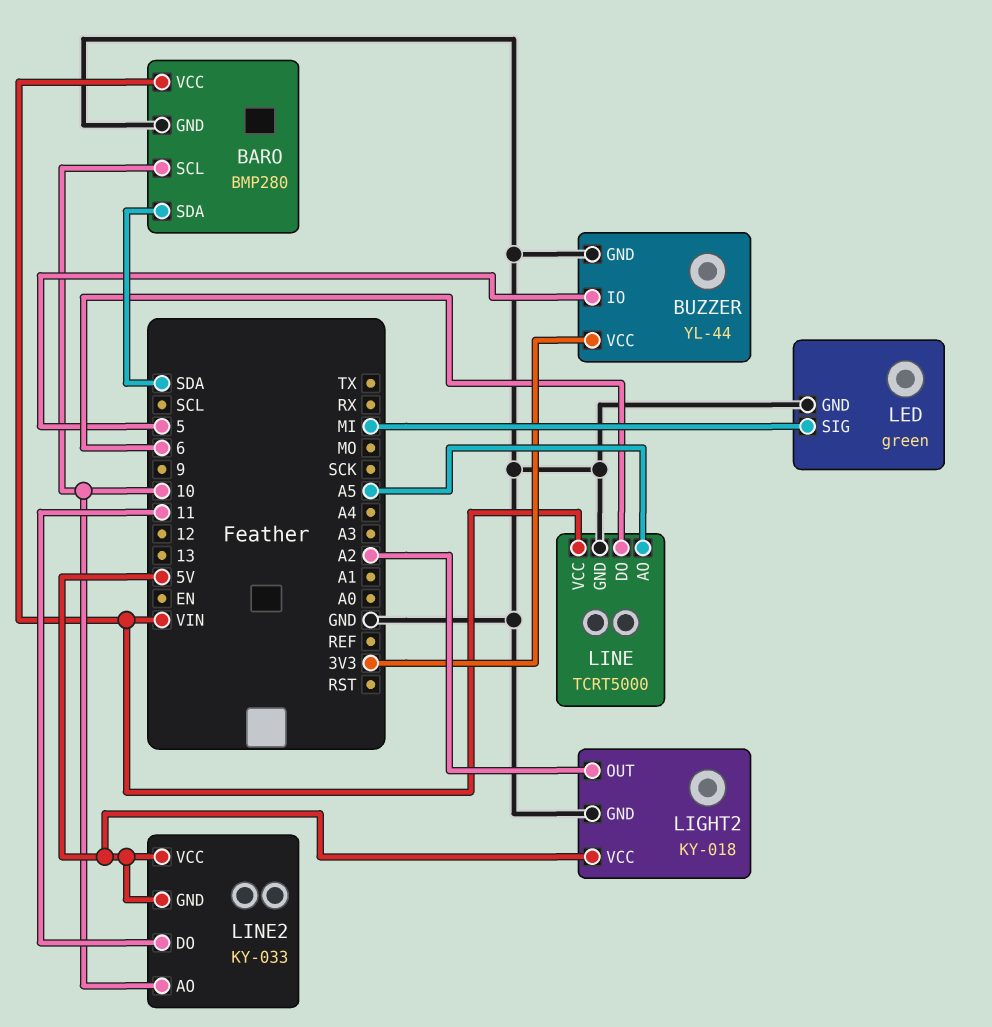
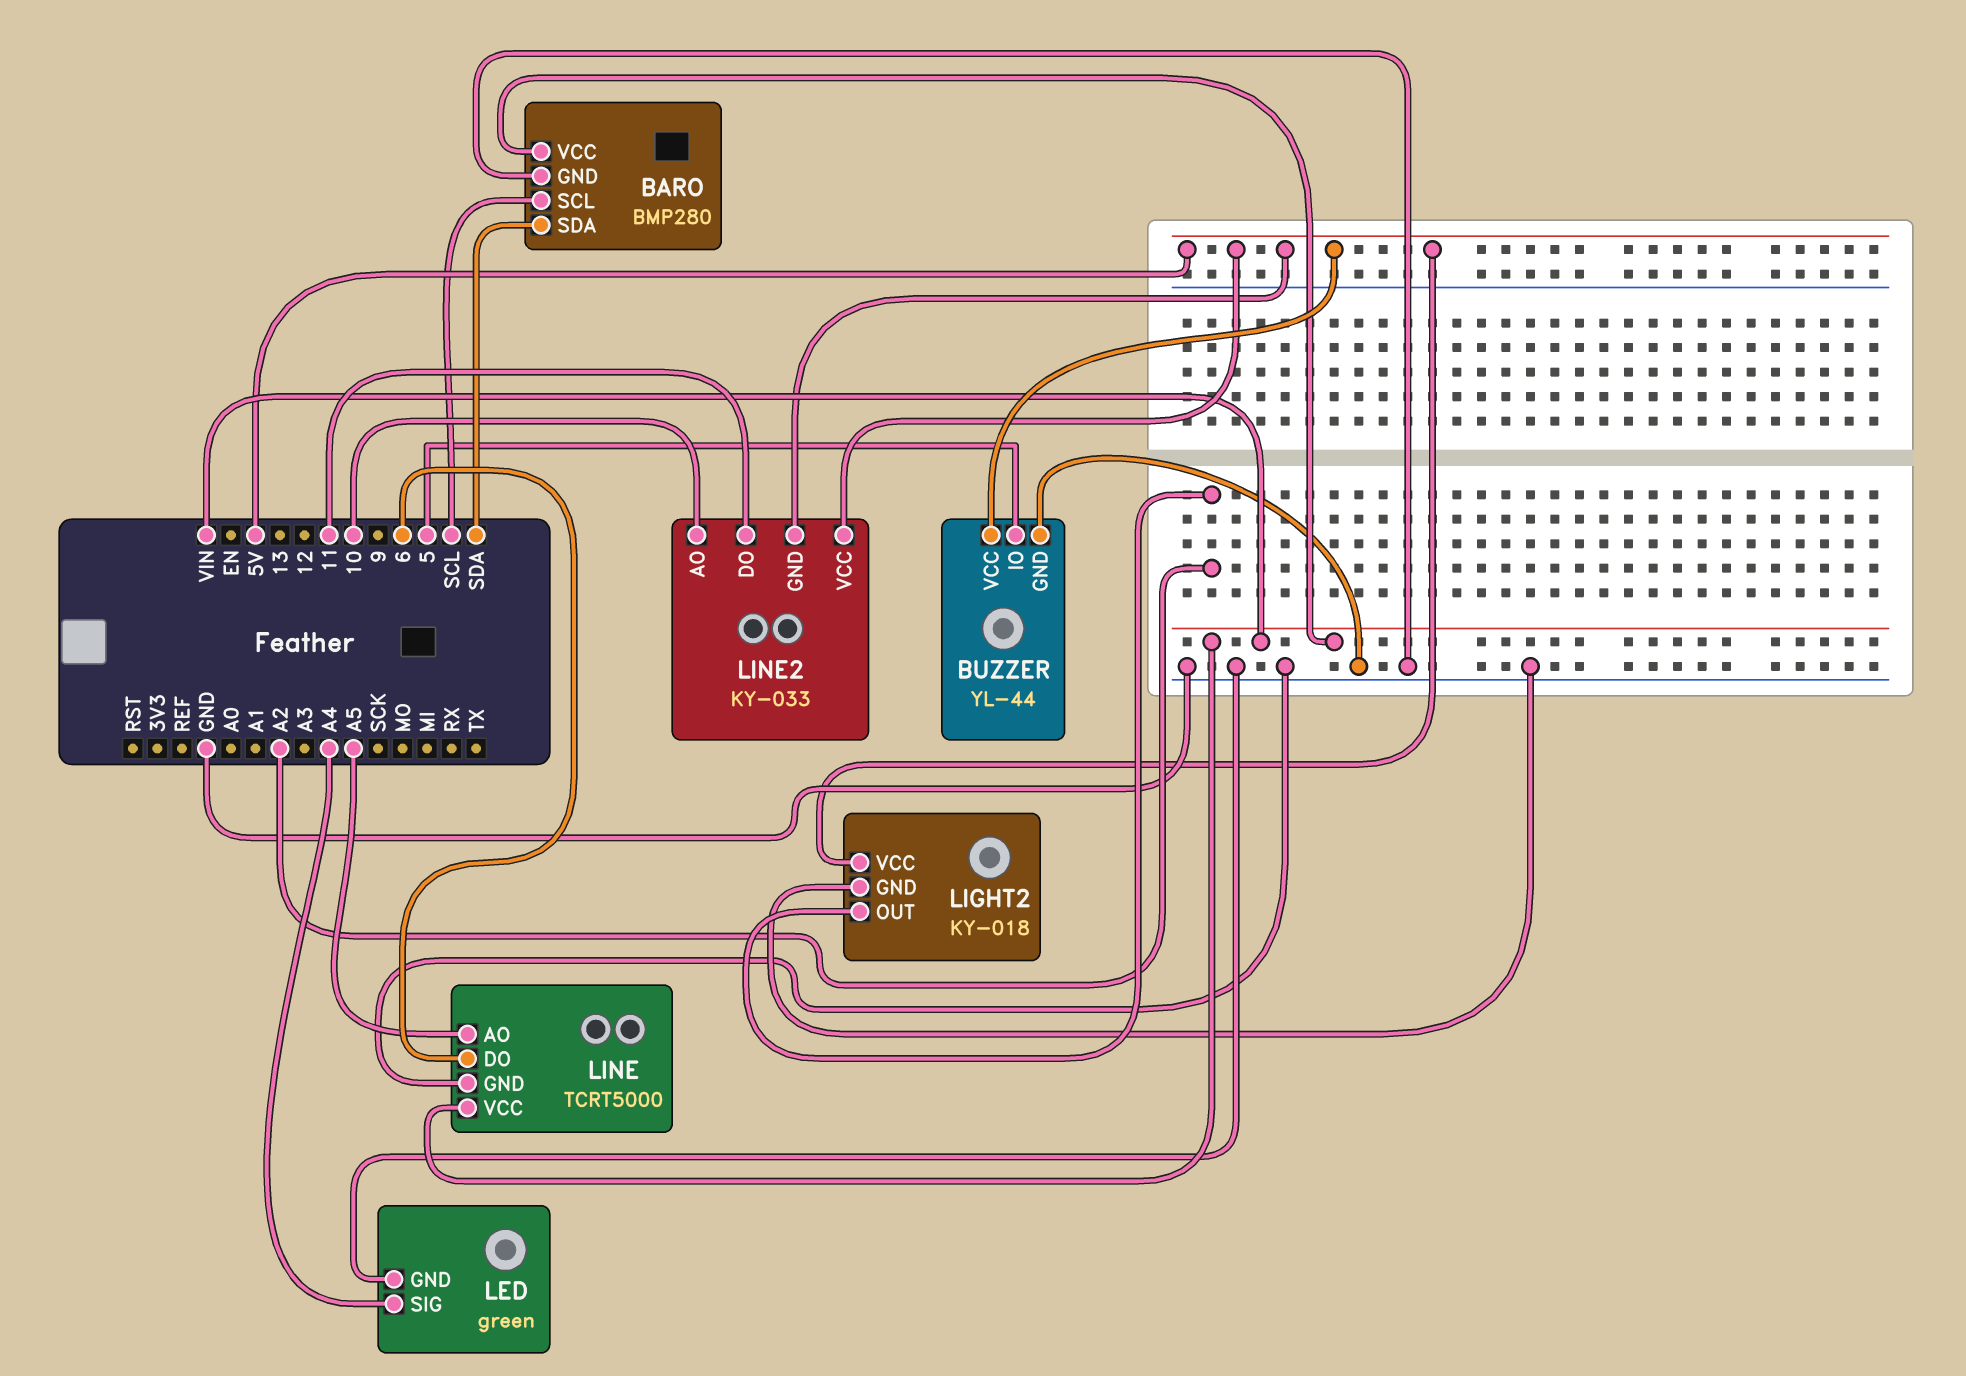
BARO pin SCL: 10 -> SCL
BUZZER pin VCC: 3V3 -> 5V
LED pin SIG: MI -> A4

